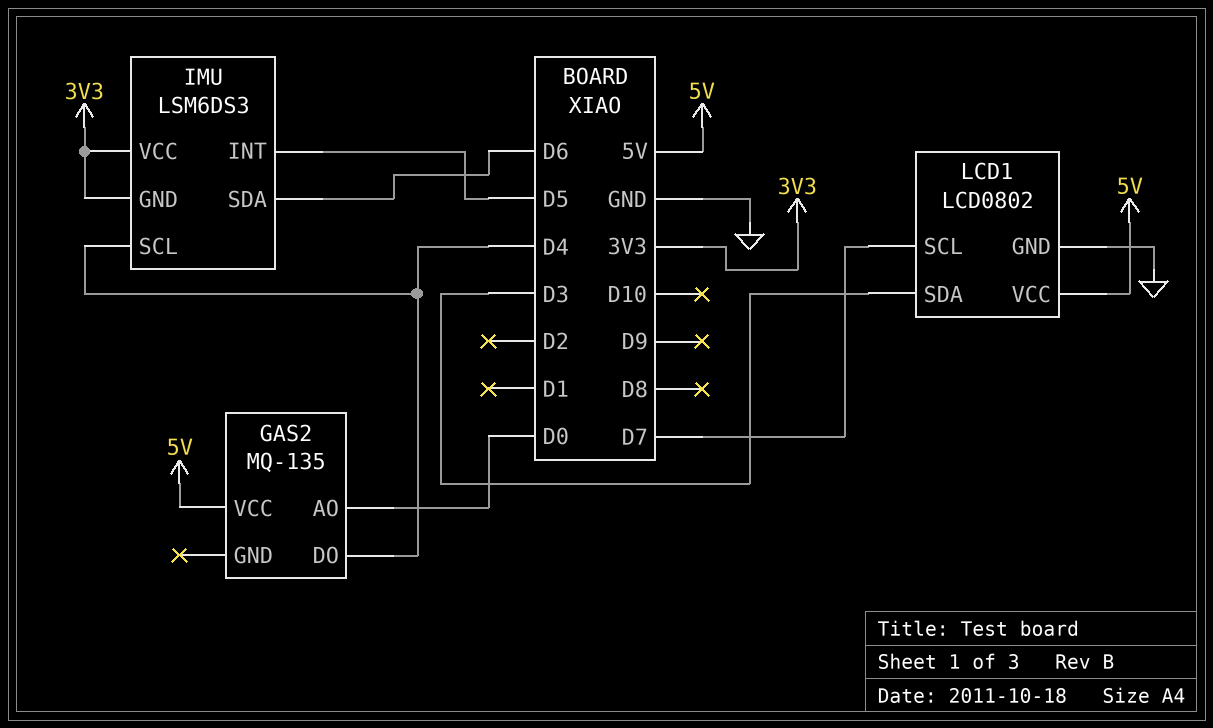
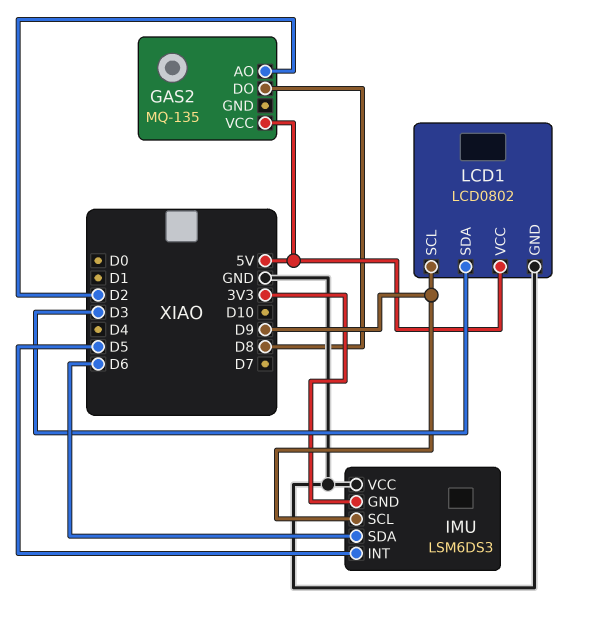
GAS2 pin AO: D0 -> D2
GAS2 pin DO: D4 -> D8
IMU pin SCL: D4 -> D9
IMU pin VCC: 3V3 -> GND
LCD1 pin SCL: D7 -> D9

